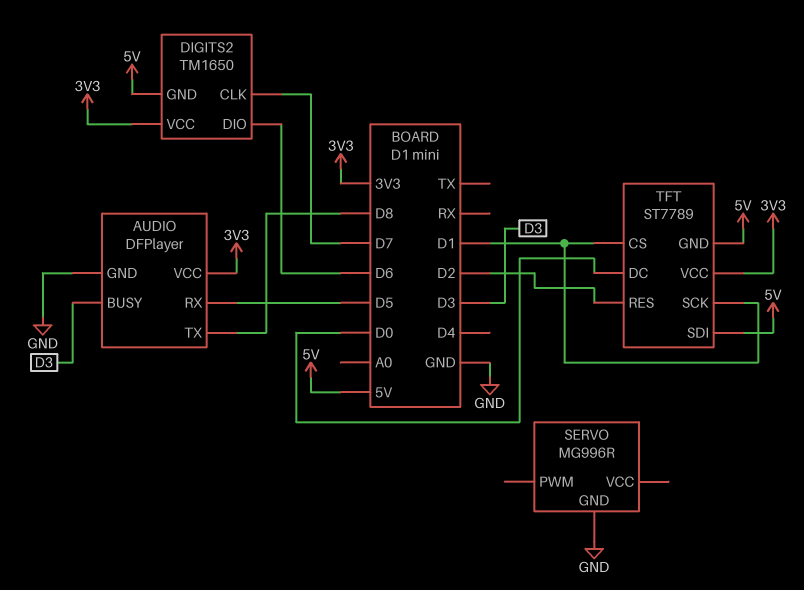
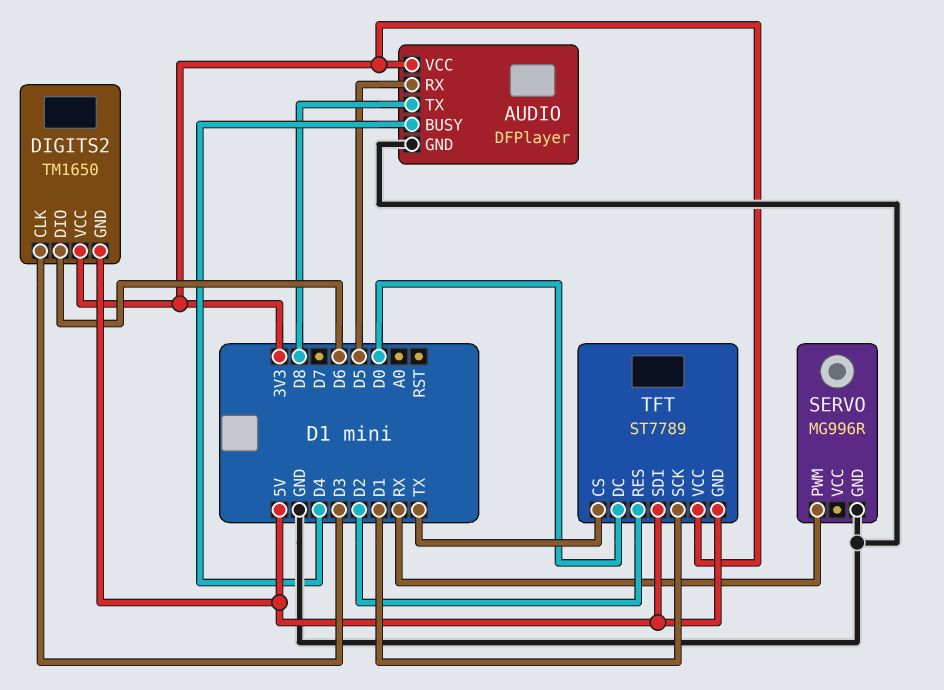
AUDIO pin BUSY: D3 -> D4
DIGITS2 pin CLK: D7 -> D3
SERVO pin PWM: none -> RX
TFT pin CS: D1 -> TX

